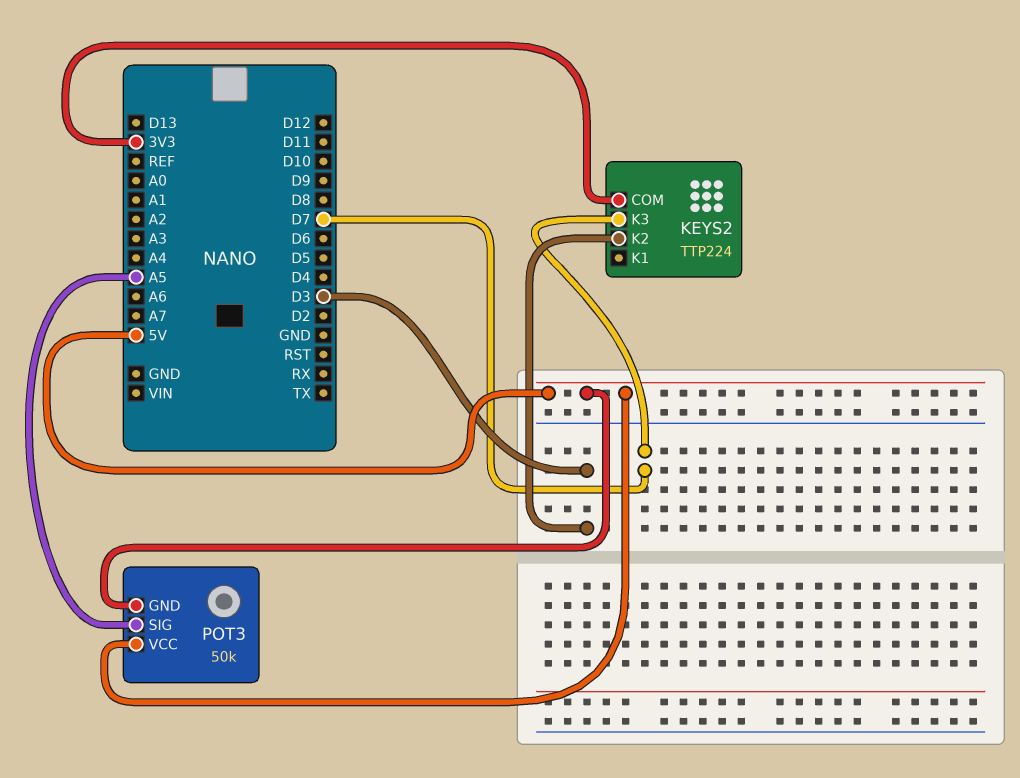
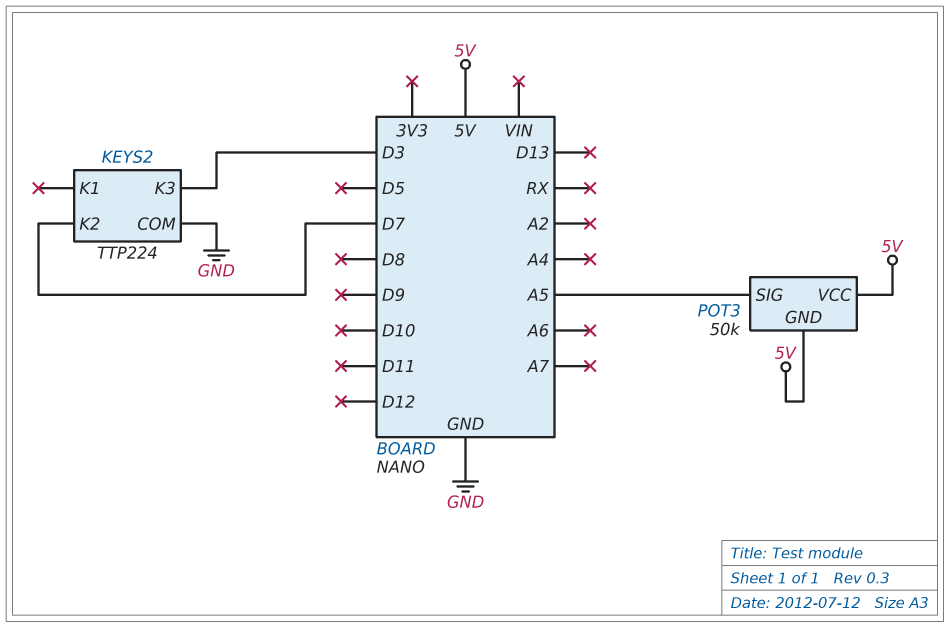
KEYS2 pin COM: 3V3 -> GND
KEYS2 pin K2: D3 -> D7
KEYS2 pin K3: D7 -> D3

